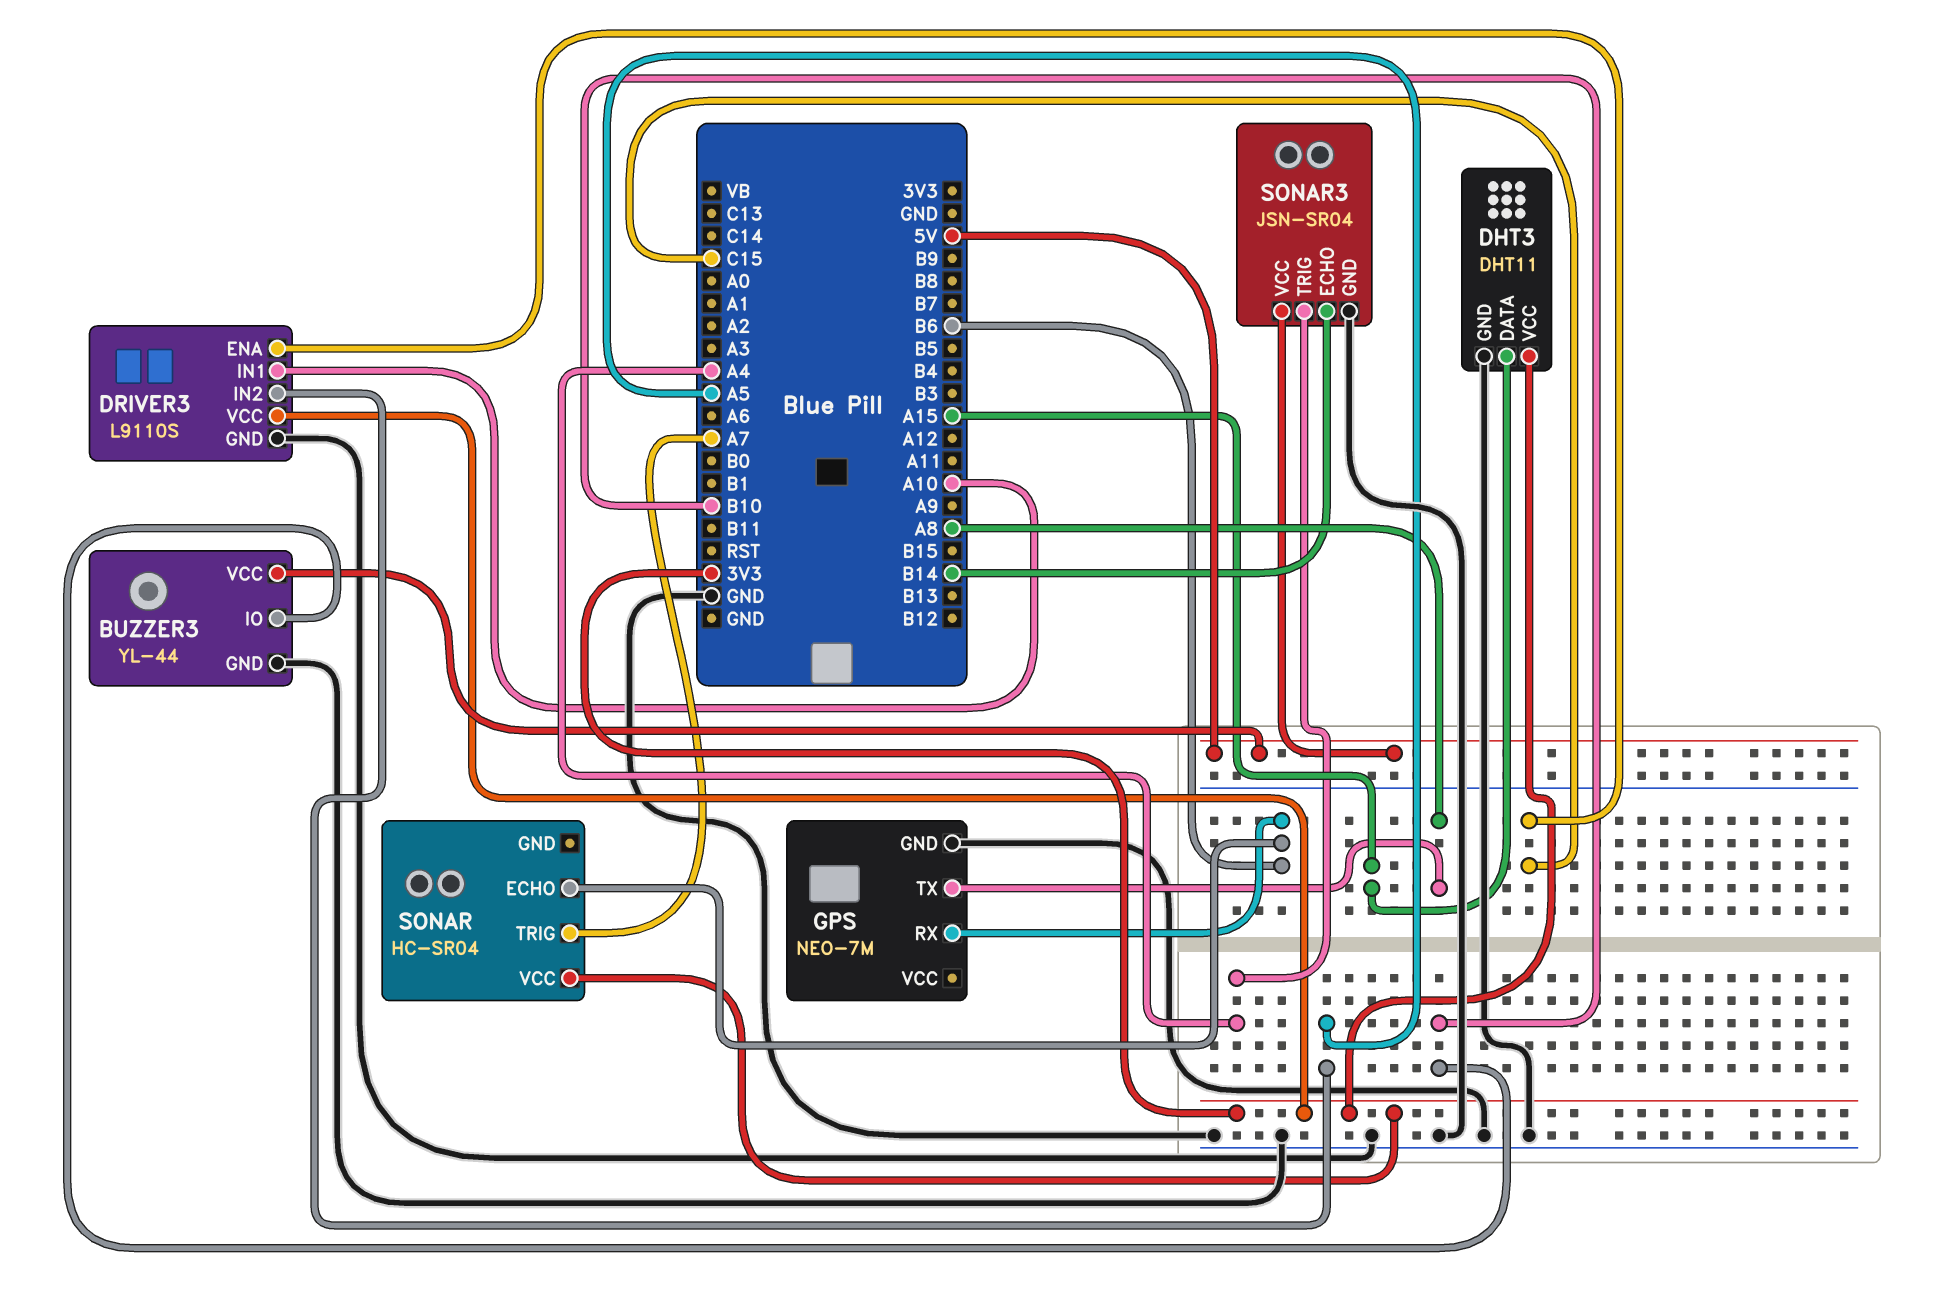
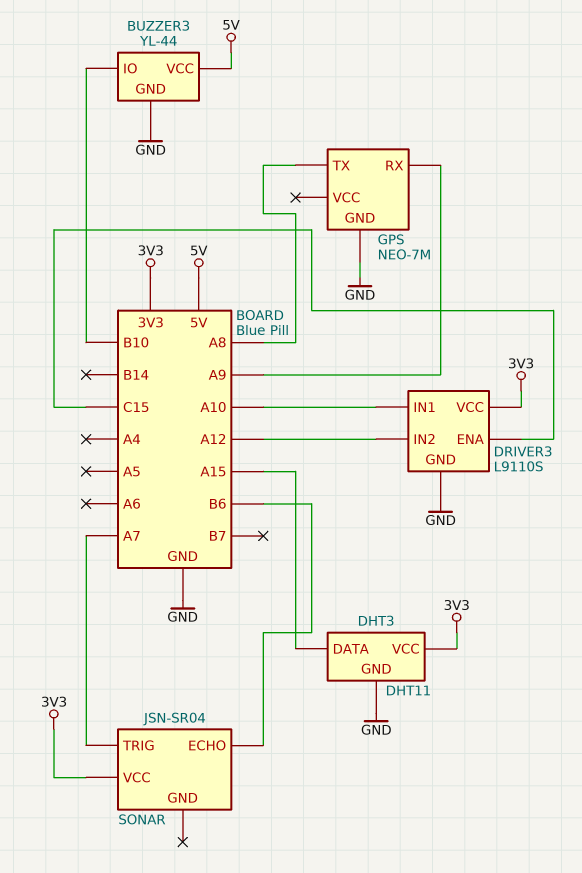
DRIVER3 pin IN2: A5 -> A12
GPS pin RX: B6 -> A9
SONAR: HC-SR04 -> JSN-SR04
SONAR3: JSN-SR04 -> none
SONAR3 pin ECHO: B14 -> none
SONAR3 pin GND: GND -> none
SONAR3 pin TRIG: A4 -> none
SONAR3 pin VCC: 5V -> none

